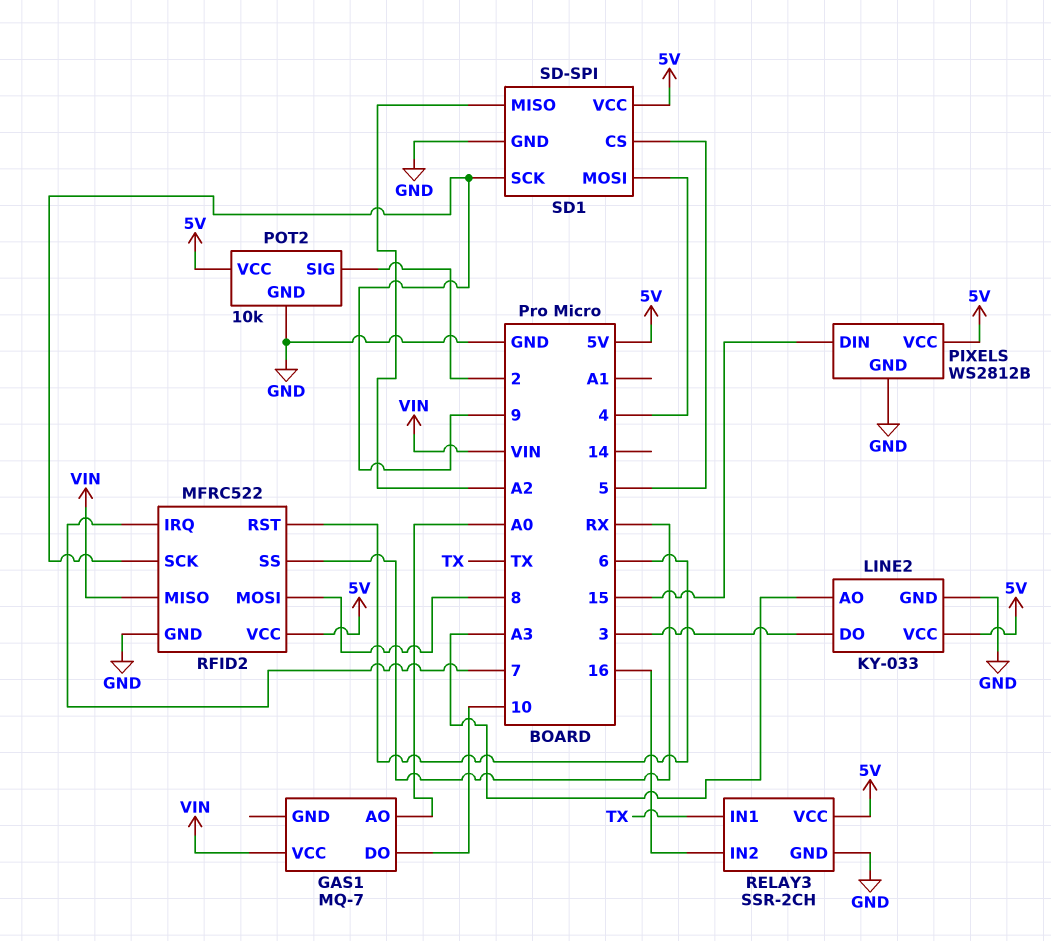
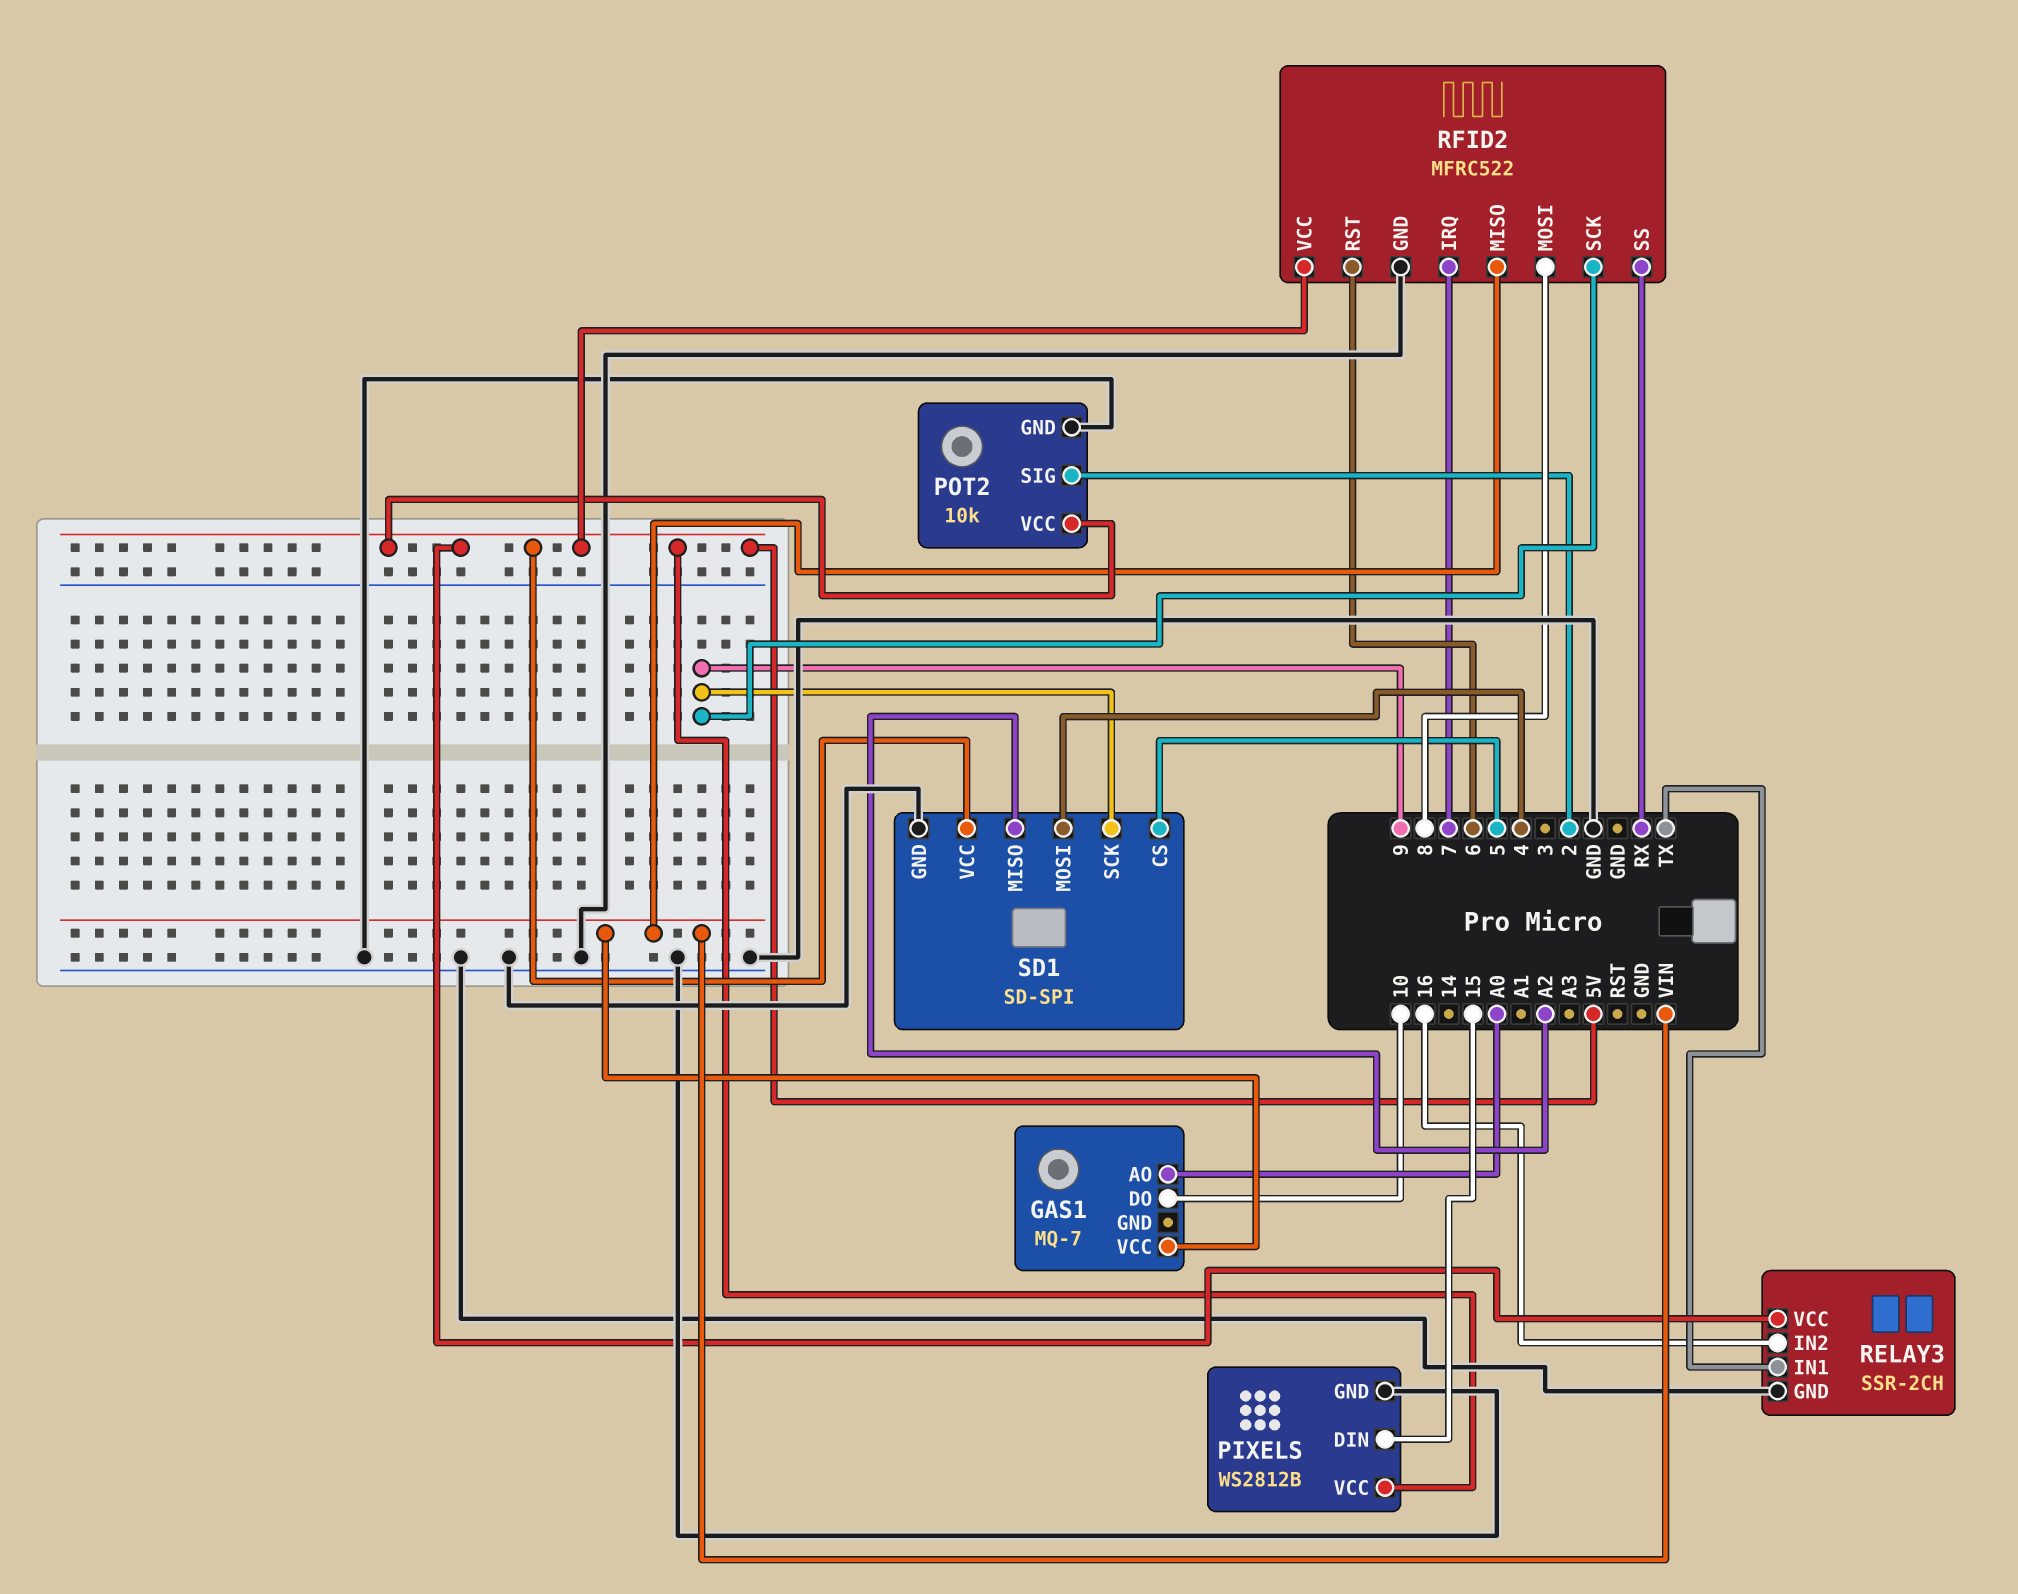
LINE2: KY-033 -> none
LINE2 pin AO: A3 -> none
LINE2 pin DO: 3 -> none
LINE2 pin GND: GND -> none
LINE2 pin VCC: 5V -> none

